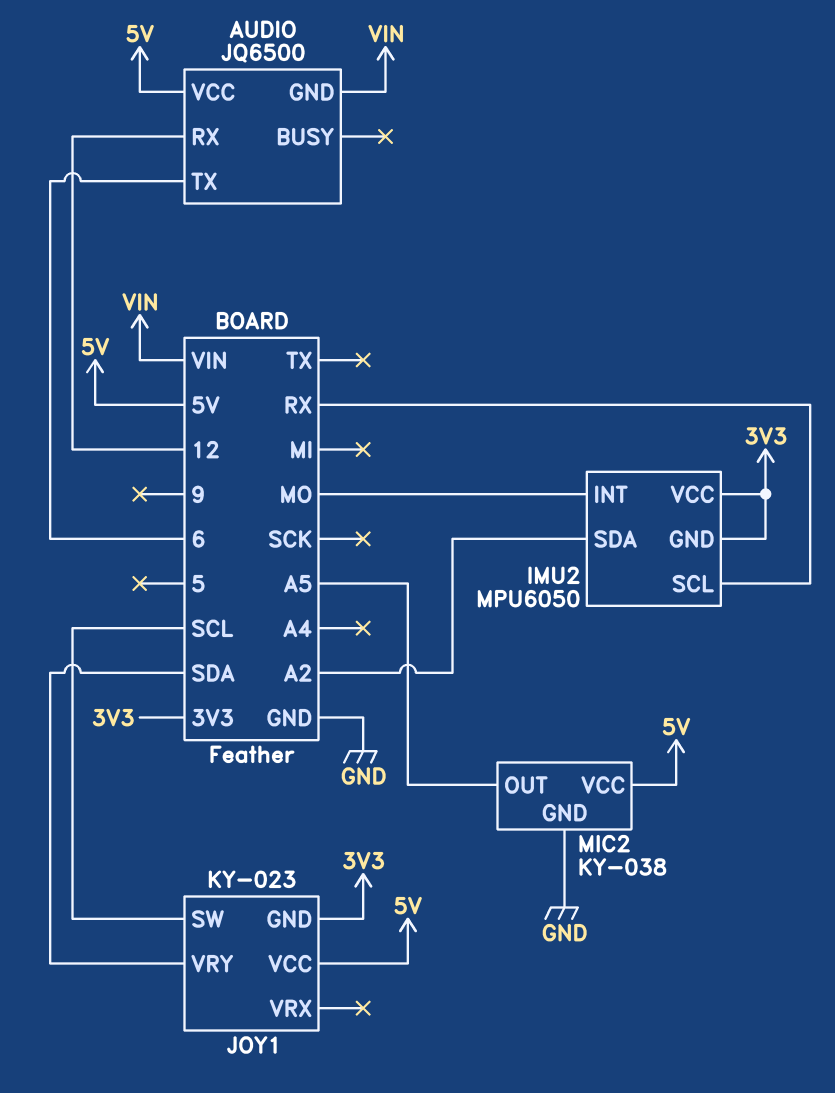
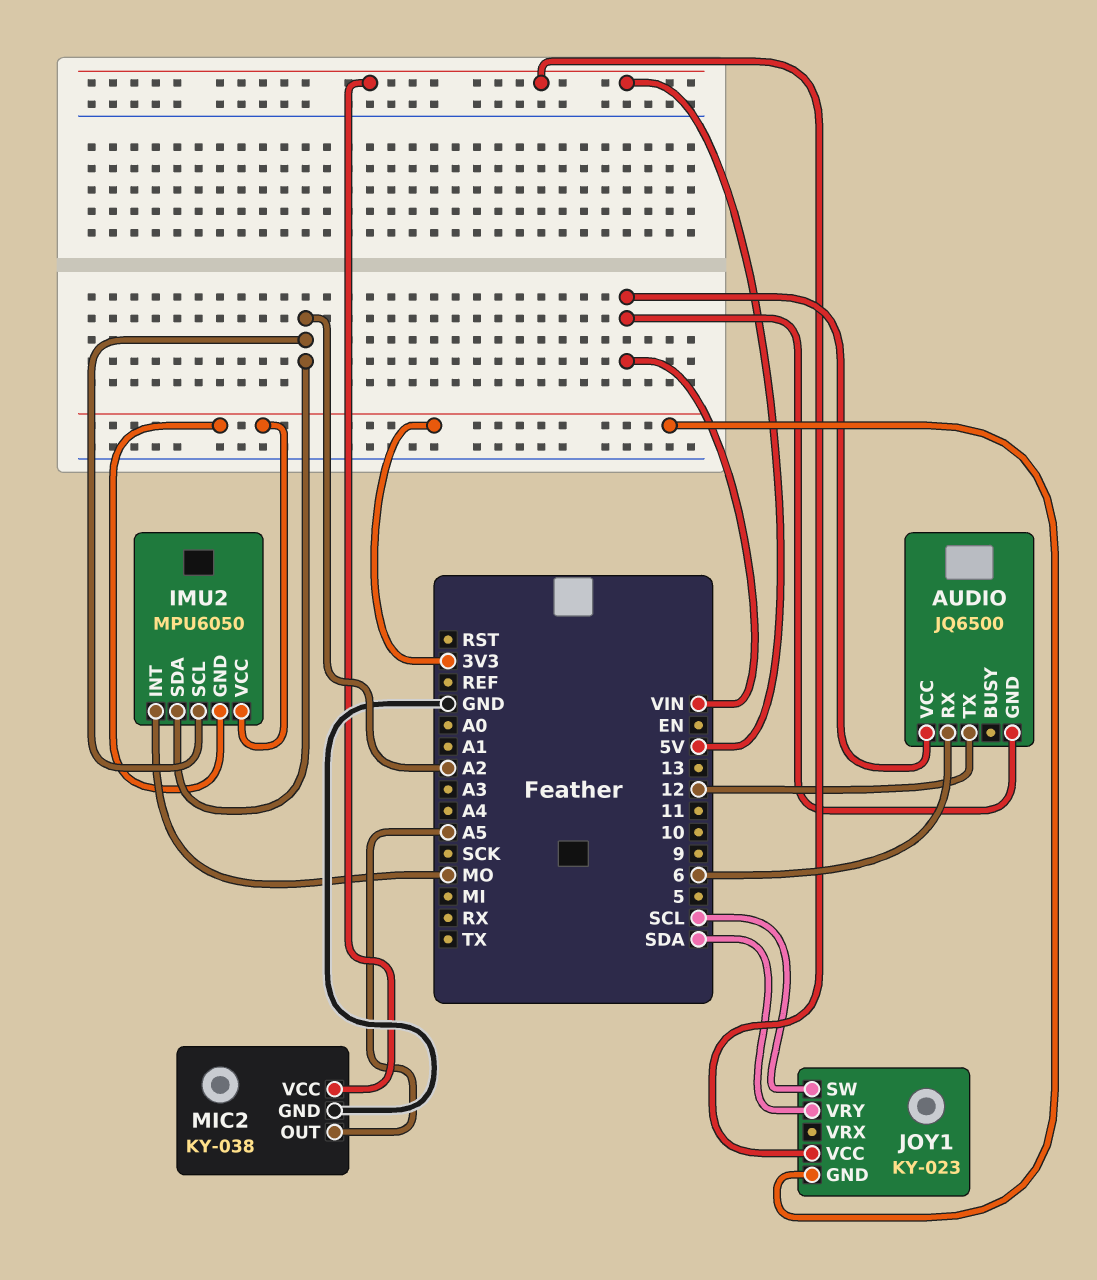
AUDIO pin RX: 12 -> 6
AUDIO pin TX: 6 -> 12
AUDIO pin VCC: 5V -> VIN
IMU2 pin SCL: RX -> A2

